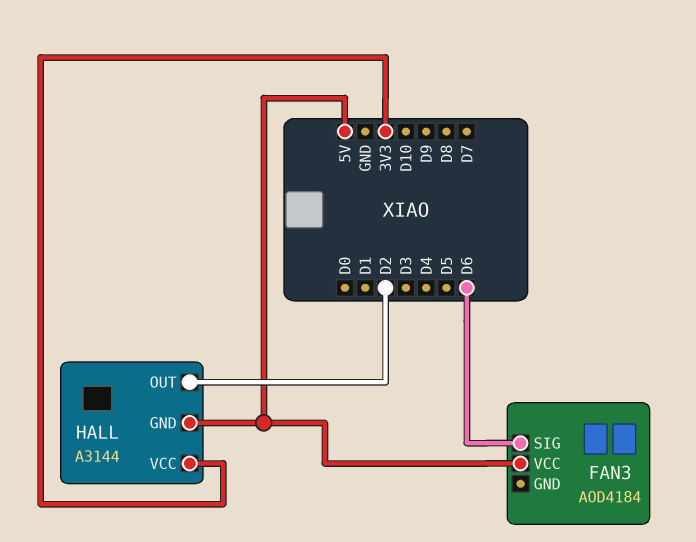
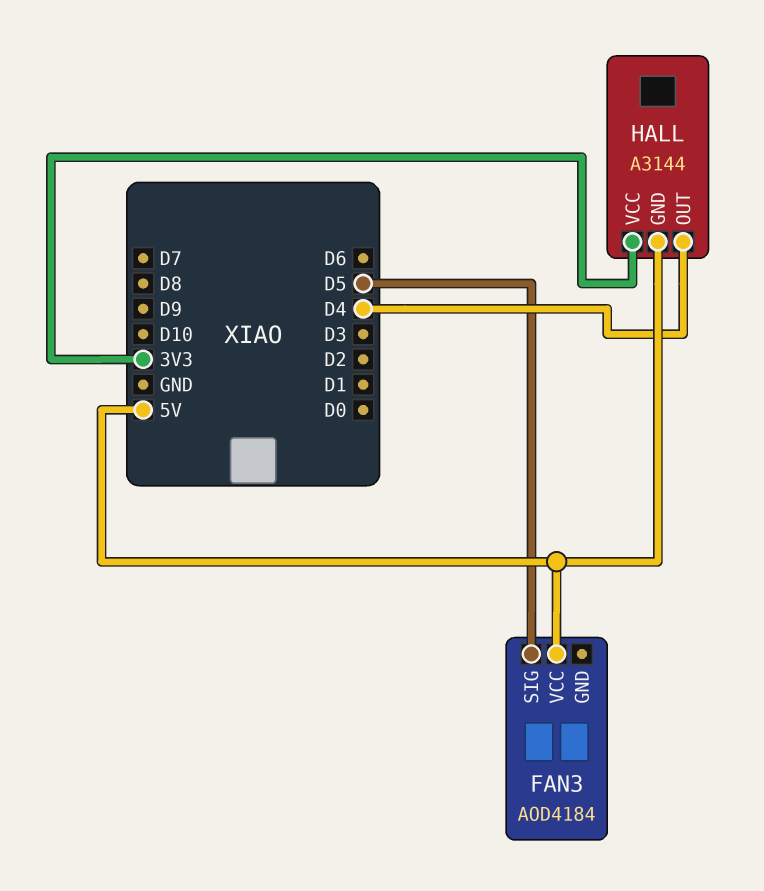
FAN3 pin SIG: D6 -> D5
HALL pin OUT: D2 -> D4

